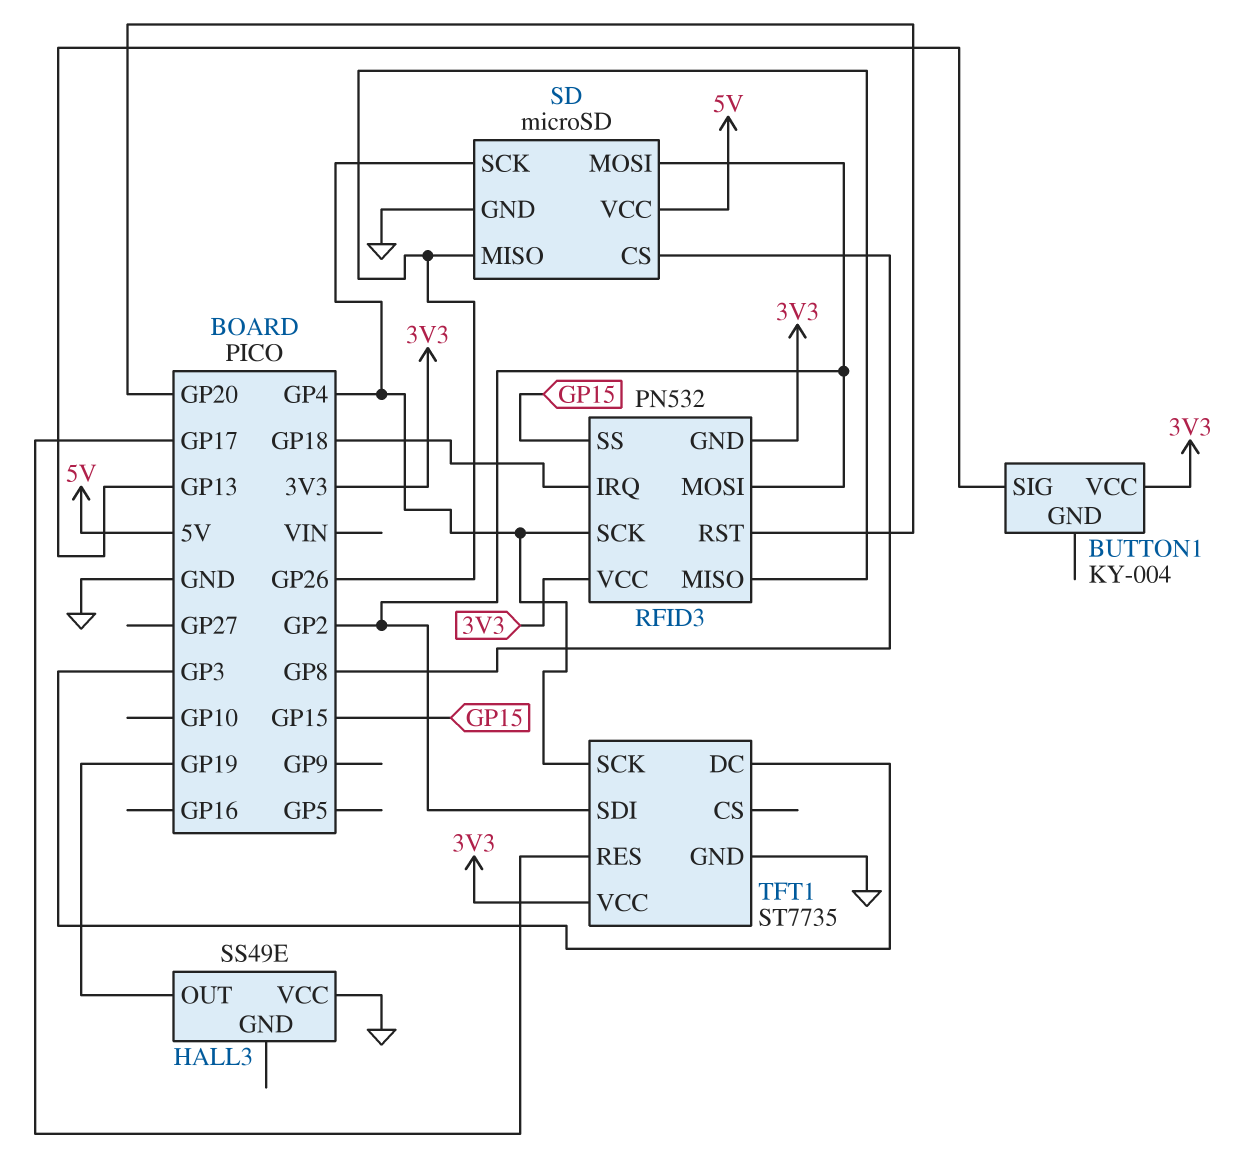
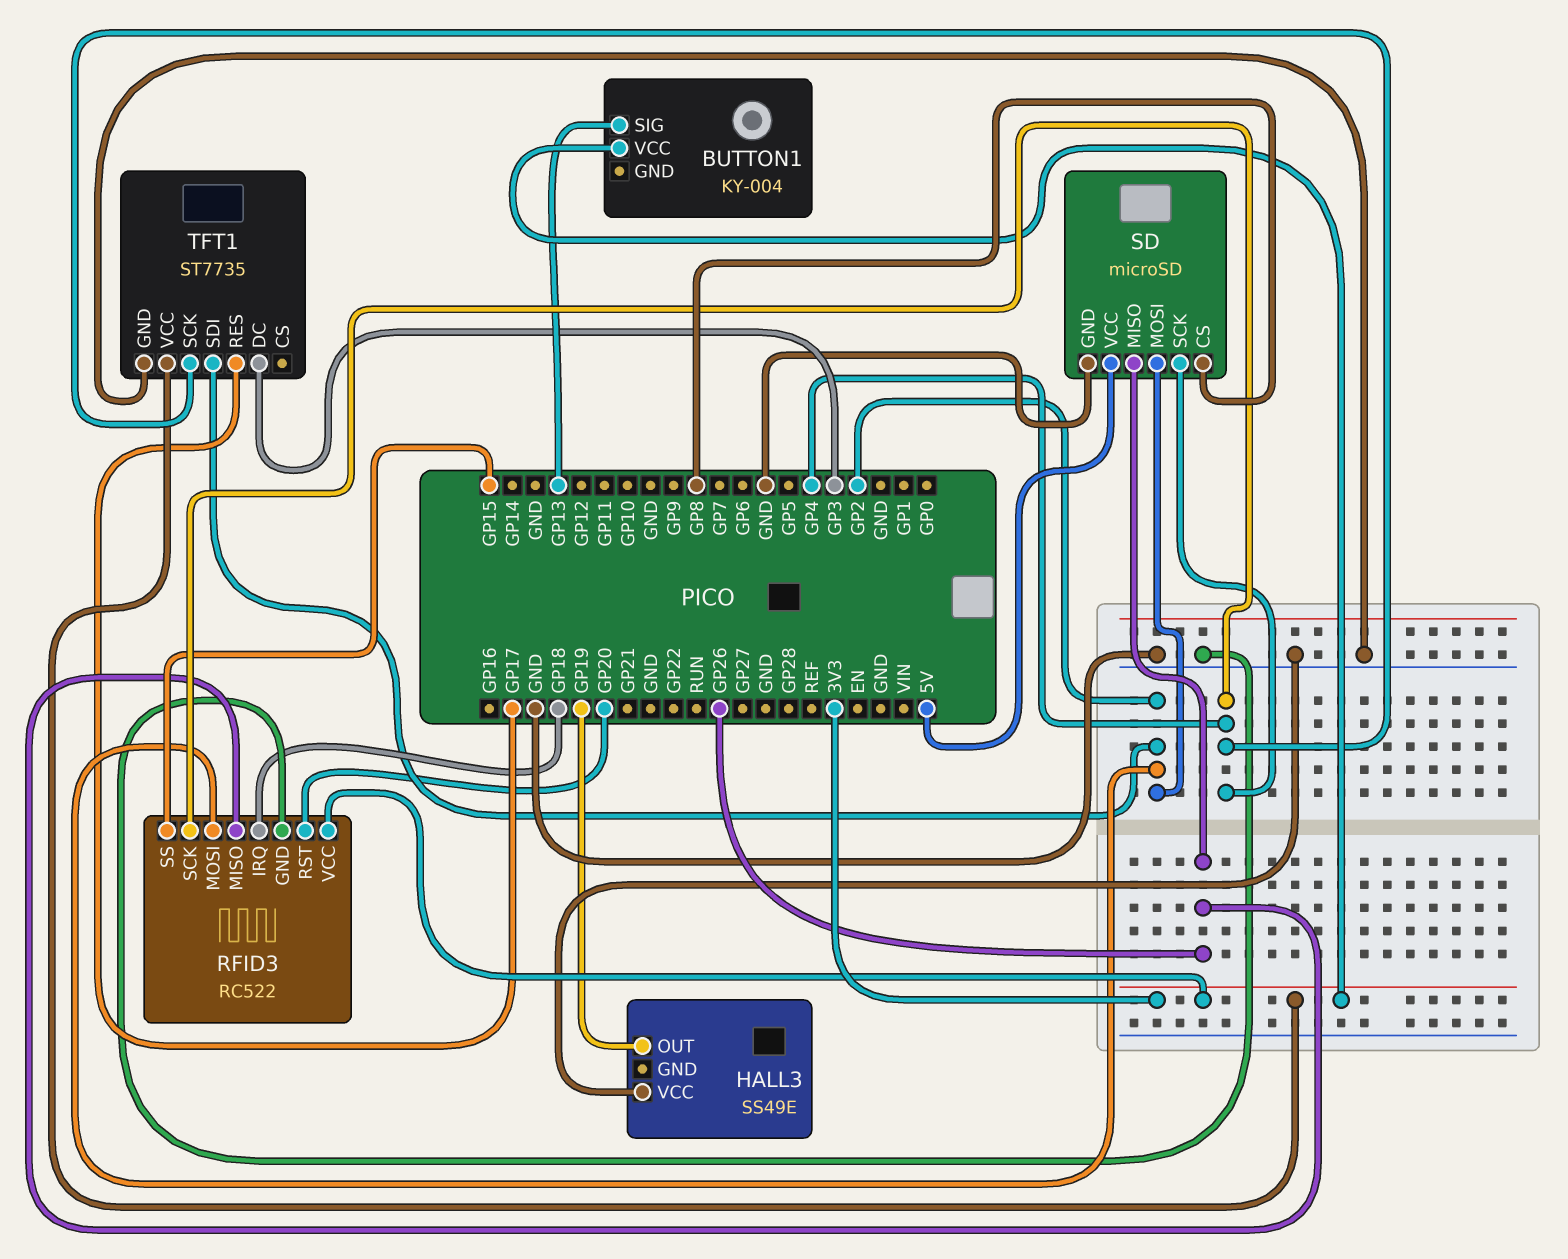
RFID3: PN532 -> RC522
RFID3 pin GND: 3V3 -> GND

